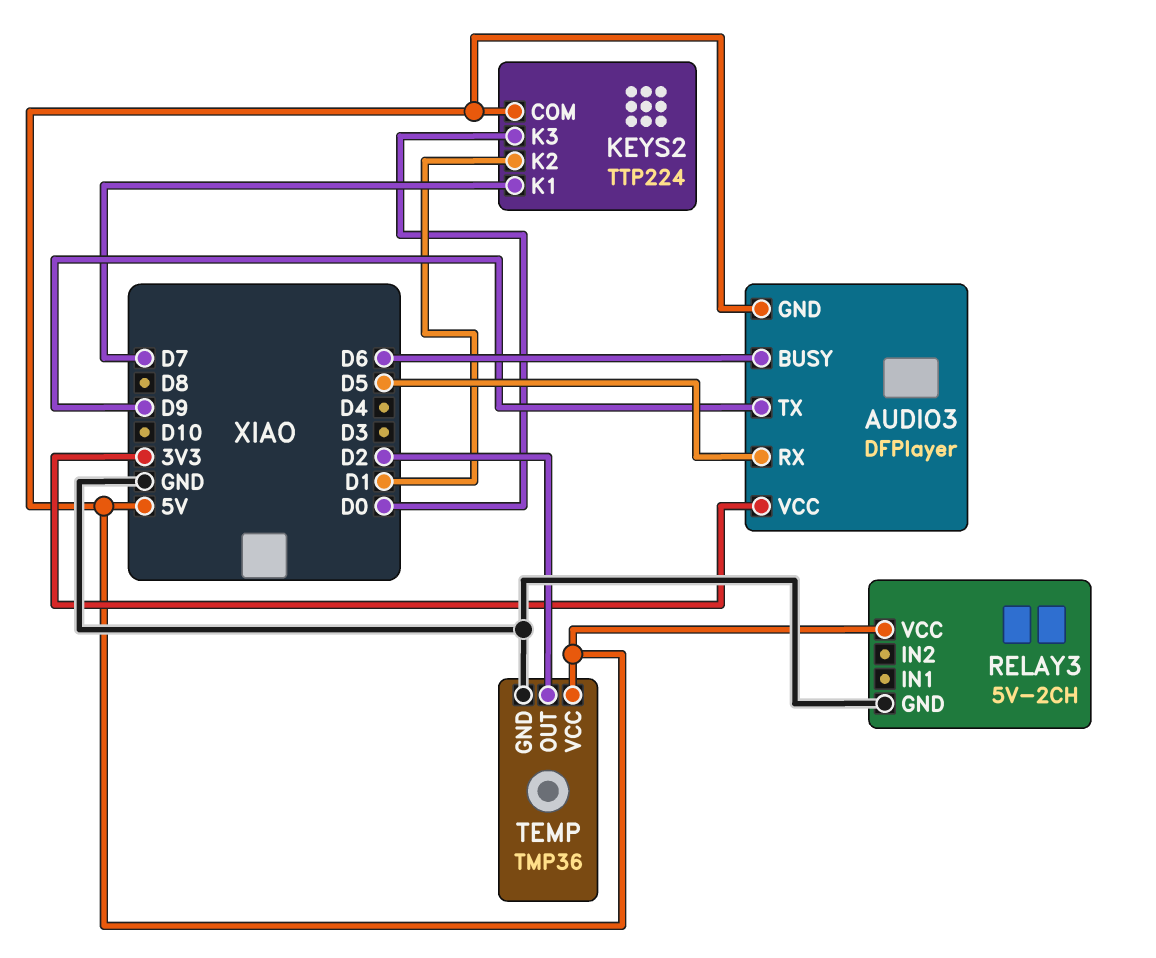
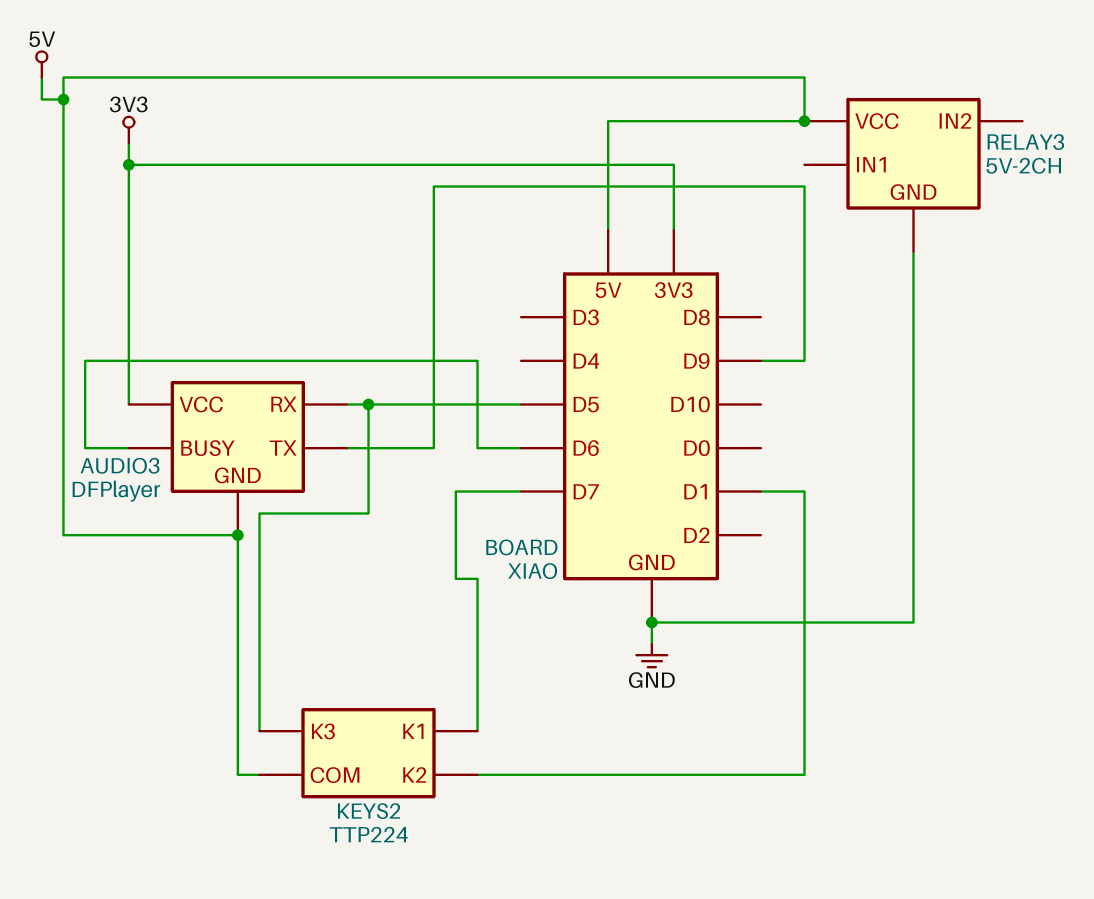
KEYS2 pin K3: D0 -> D5
TEMP: TMP36 -> none
TEMP pin GND: GND -> none
TEMP pin OUT: D2 -> none
TEMP pin VCC: 5V -> none

